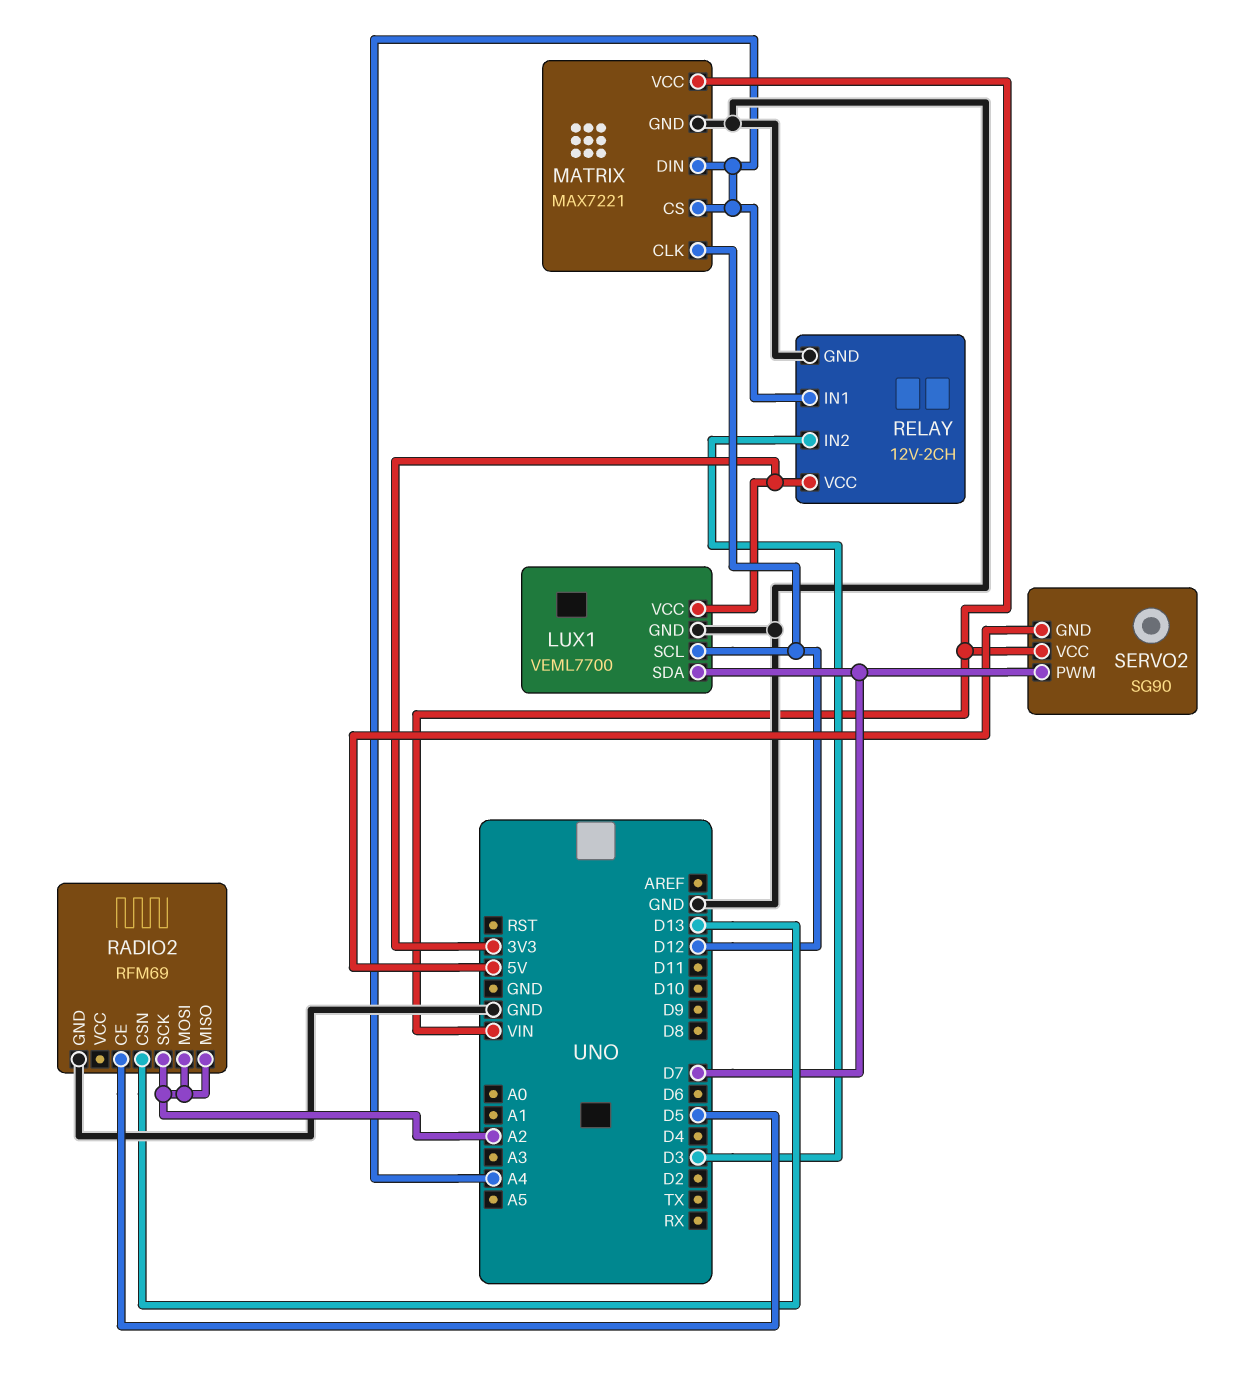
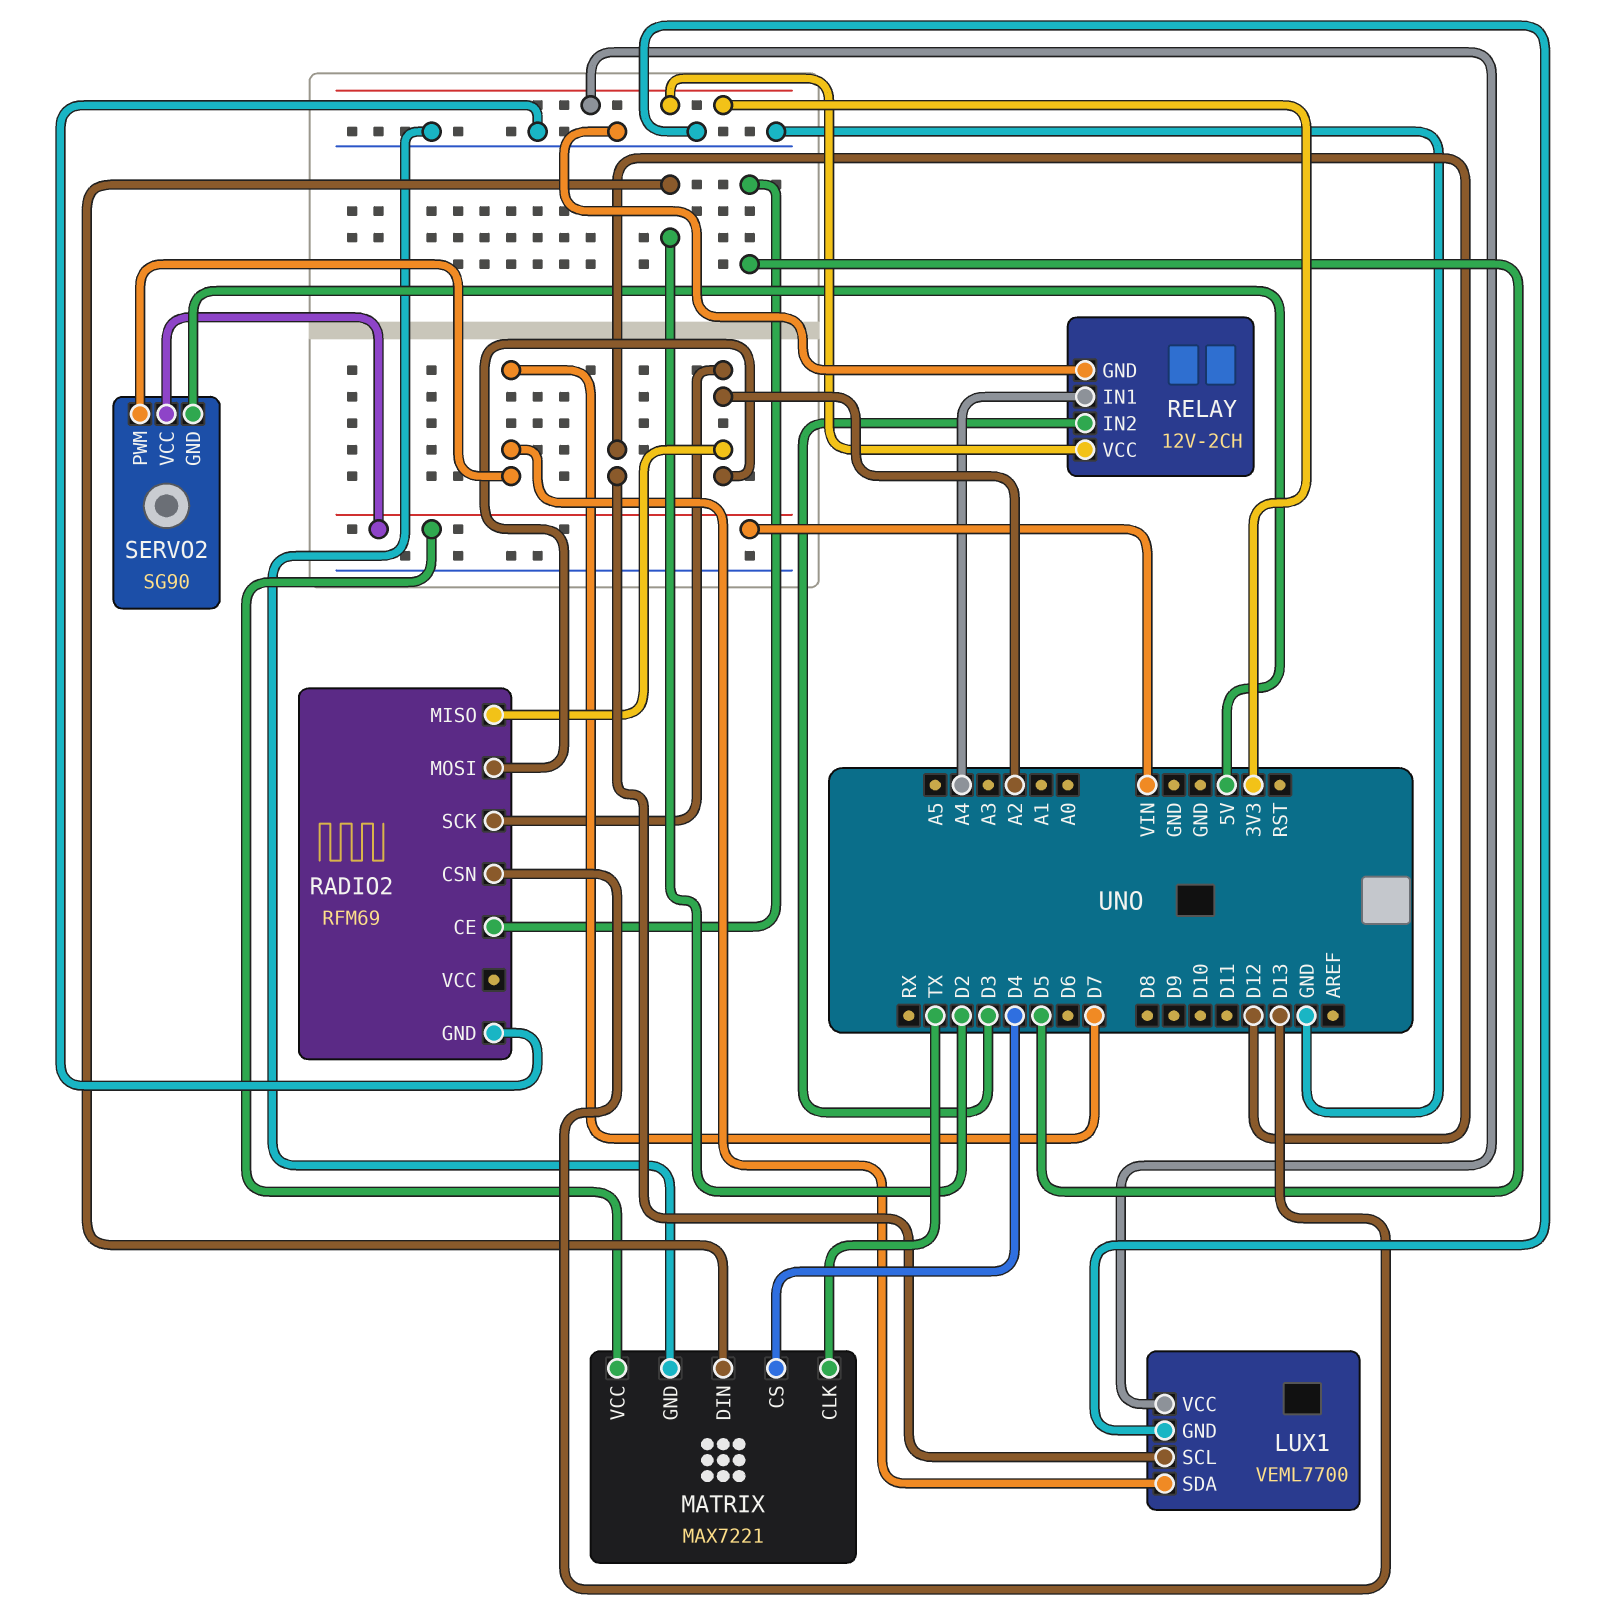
MATRIX pin CLK: D12 -> TX
MATRIX pin CS: A4 -> D4
MATRIX pin DIN: A4 -> D2

